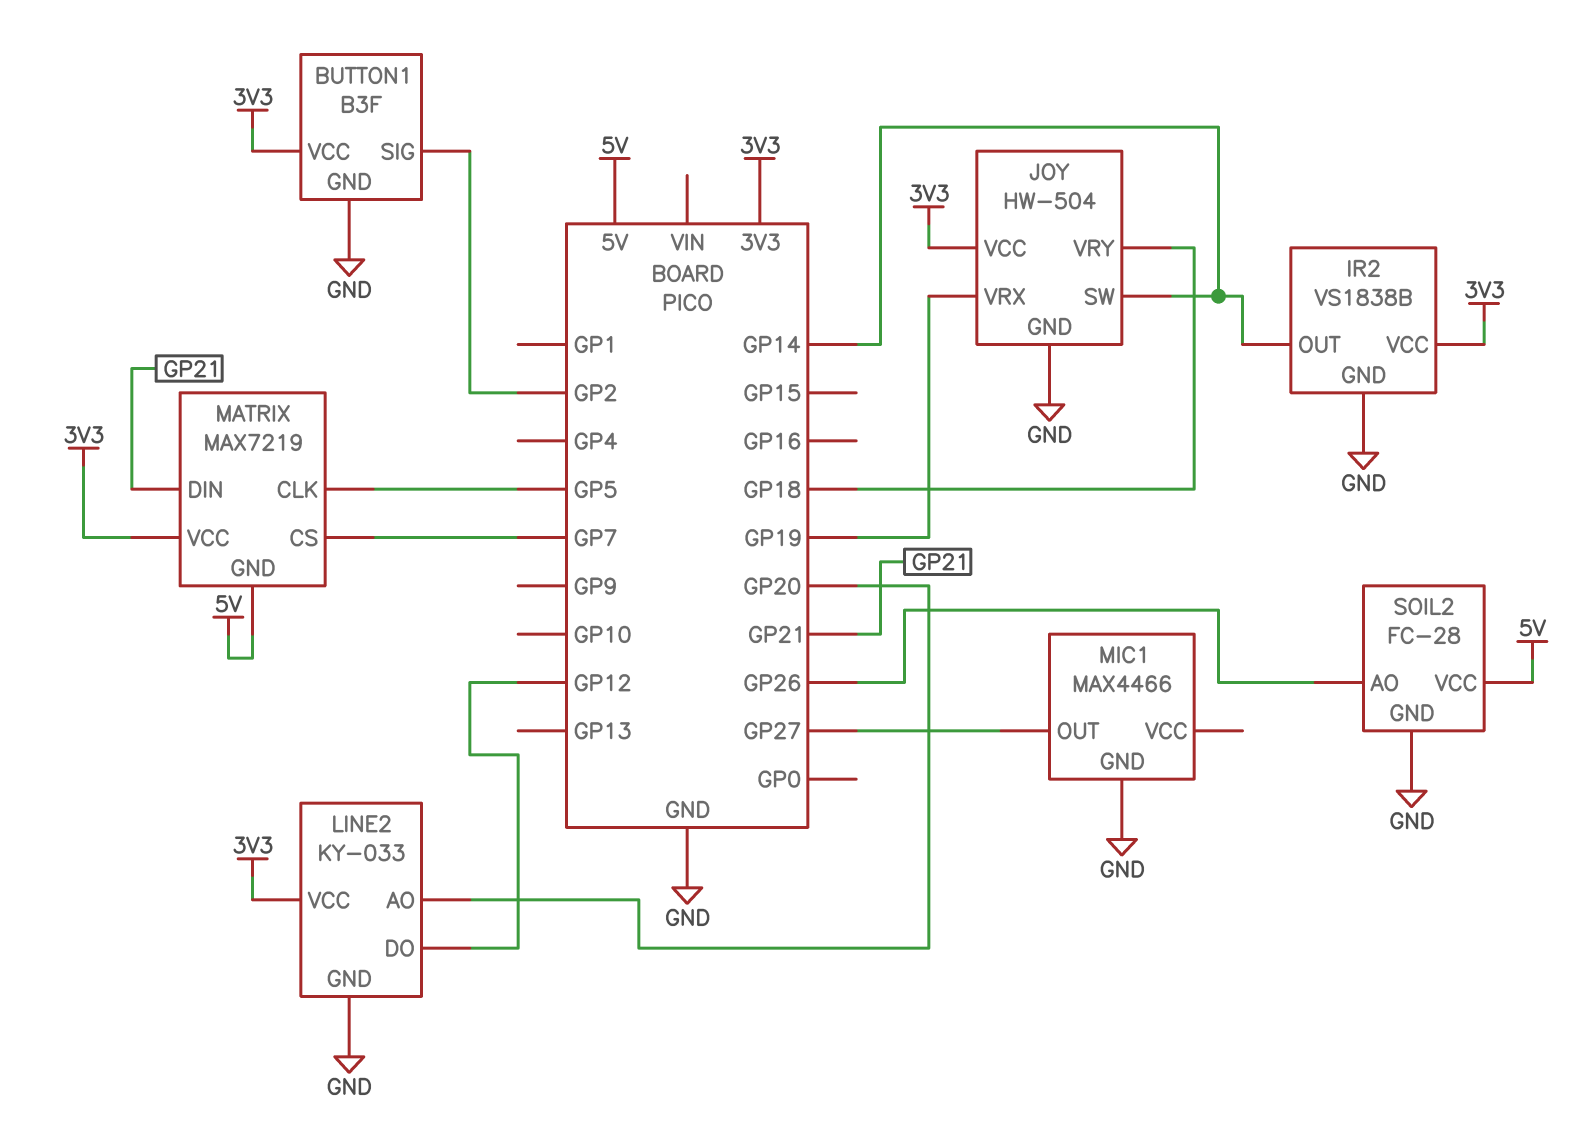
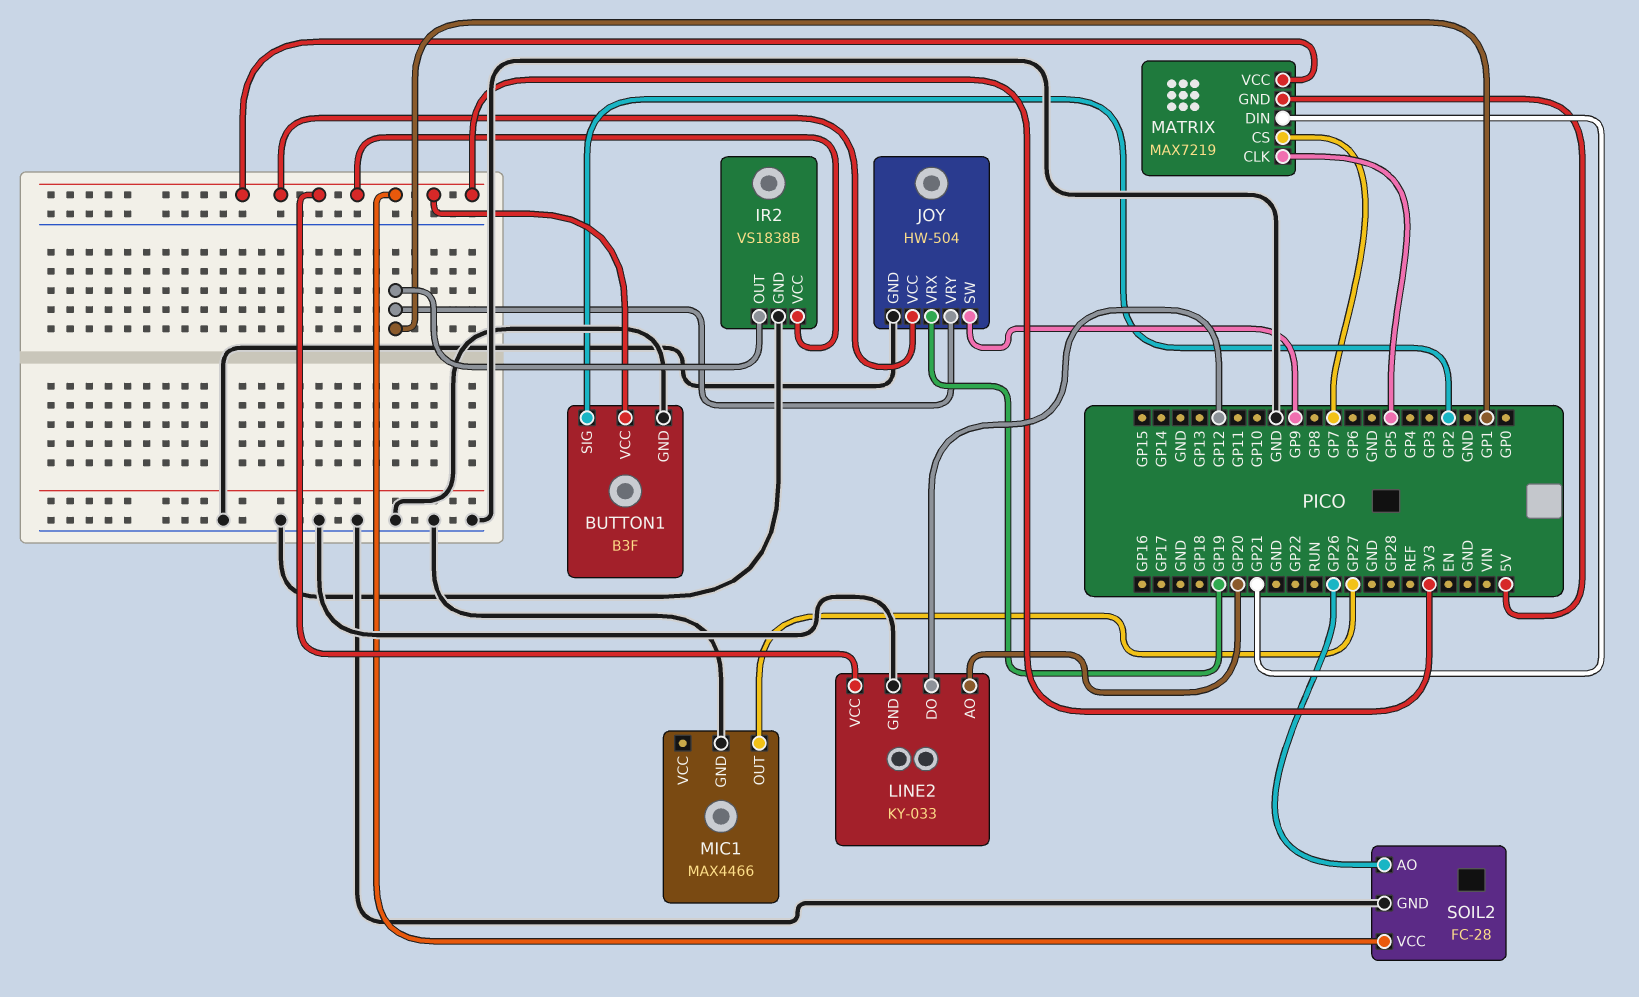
IR2 pin OUT: GP14 -> GP1
JOY pin SW: GP14 -> GP9
JOY pin VRY: GP18 -> GP1
SOIL2 pin VCC: 5V -> 3V3

